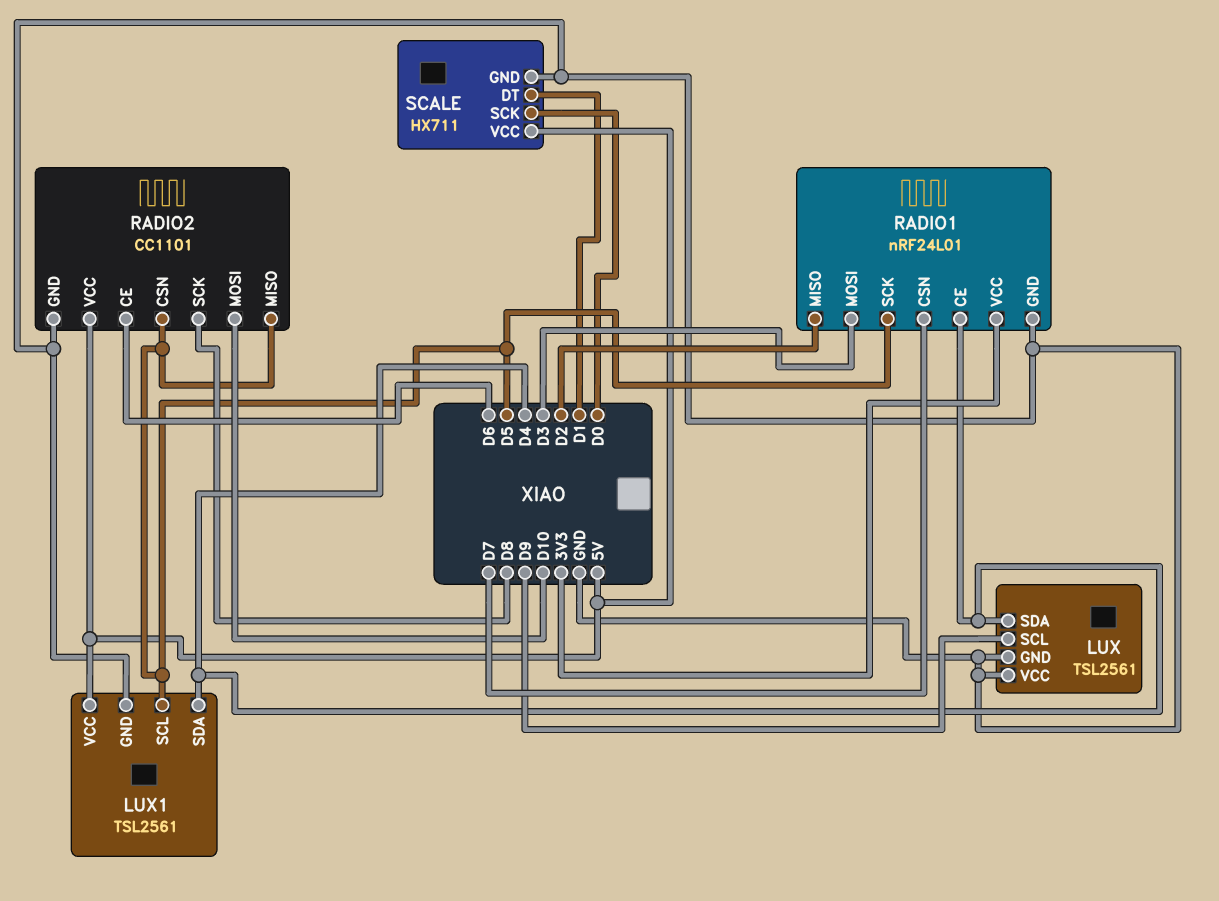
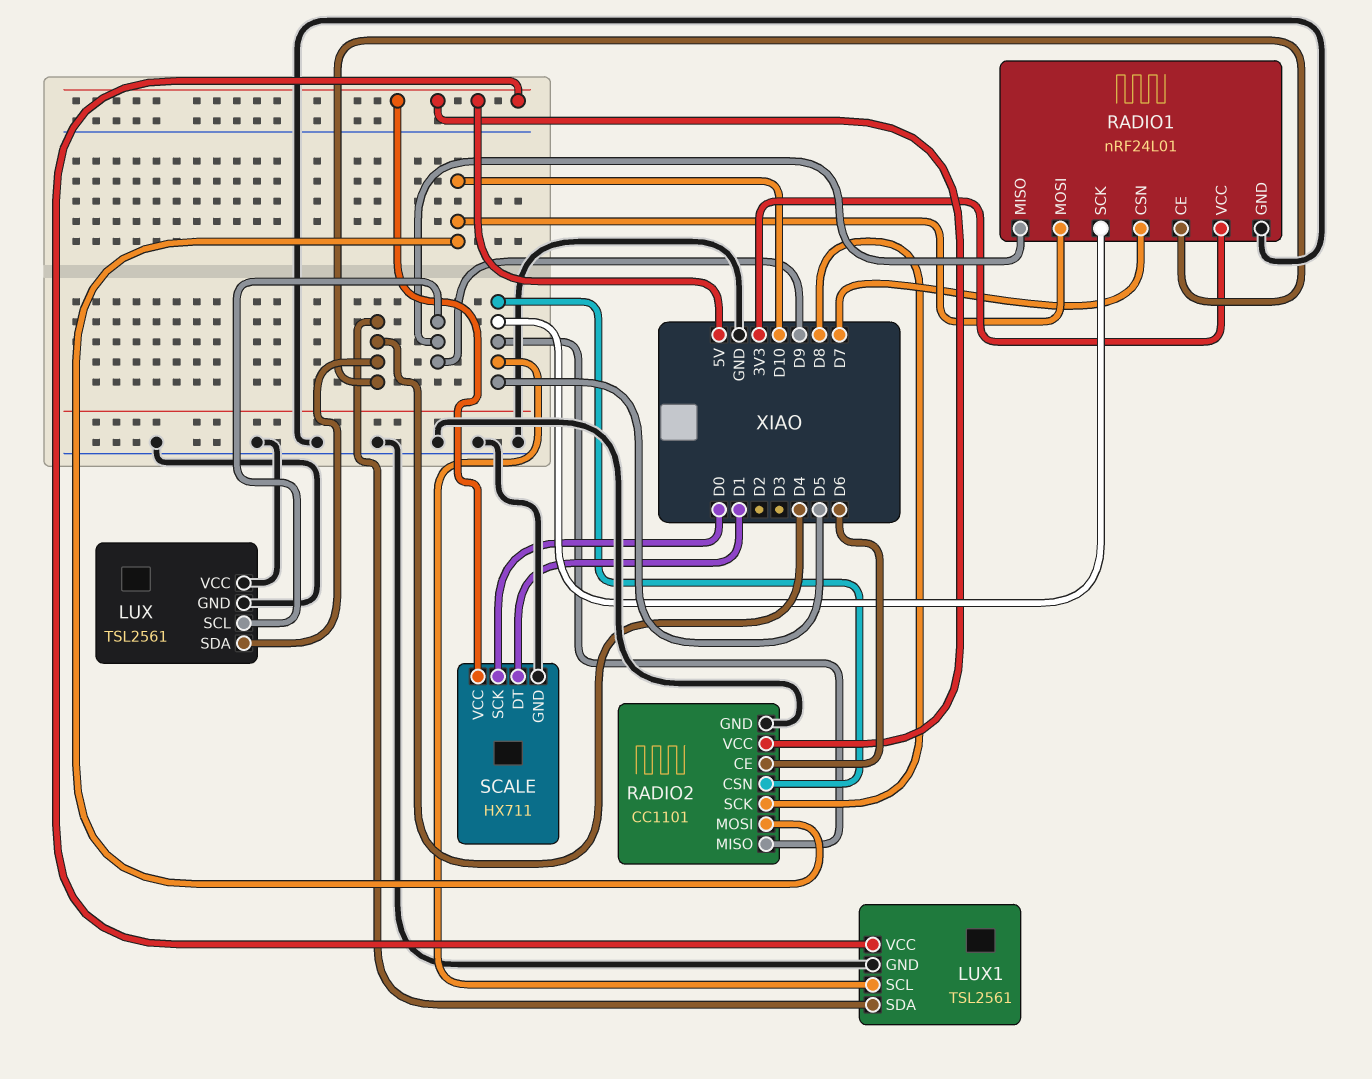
RADIO1 pin MISO: D2 -> D9
RADIO1 pin MOSI: D3 -> D10

